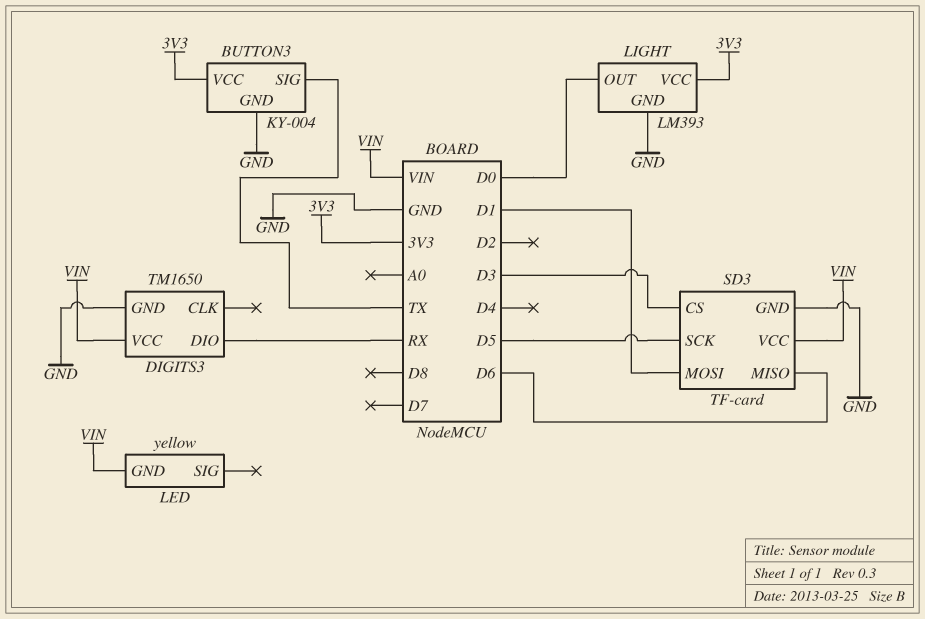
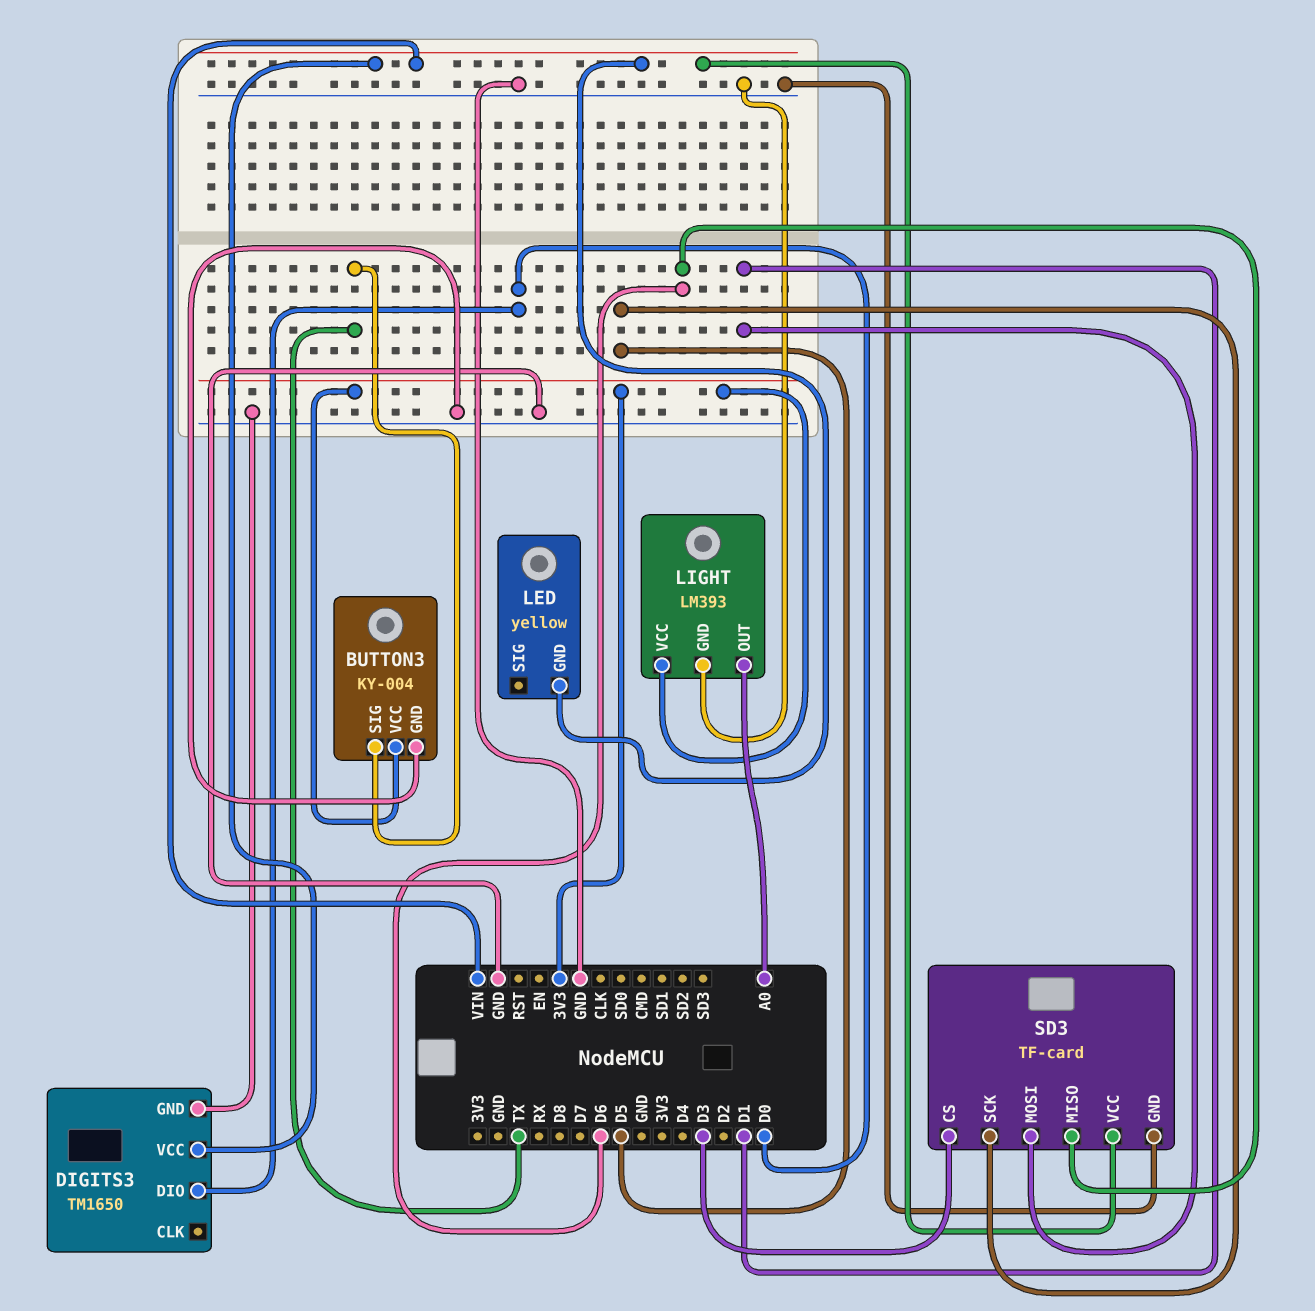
DIGITS3 pin DIO: RX -> D0
LIGHT pin OUT: D0 -> A0

